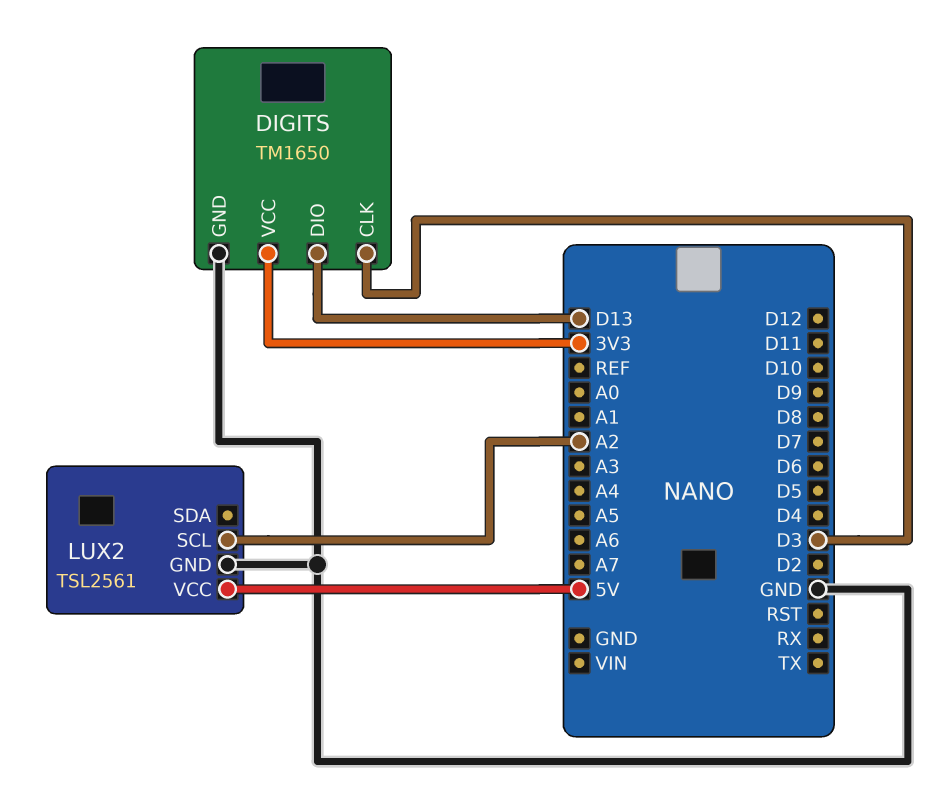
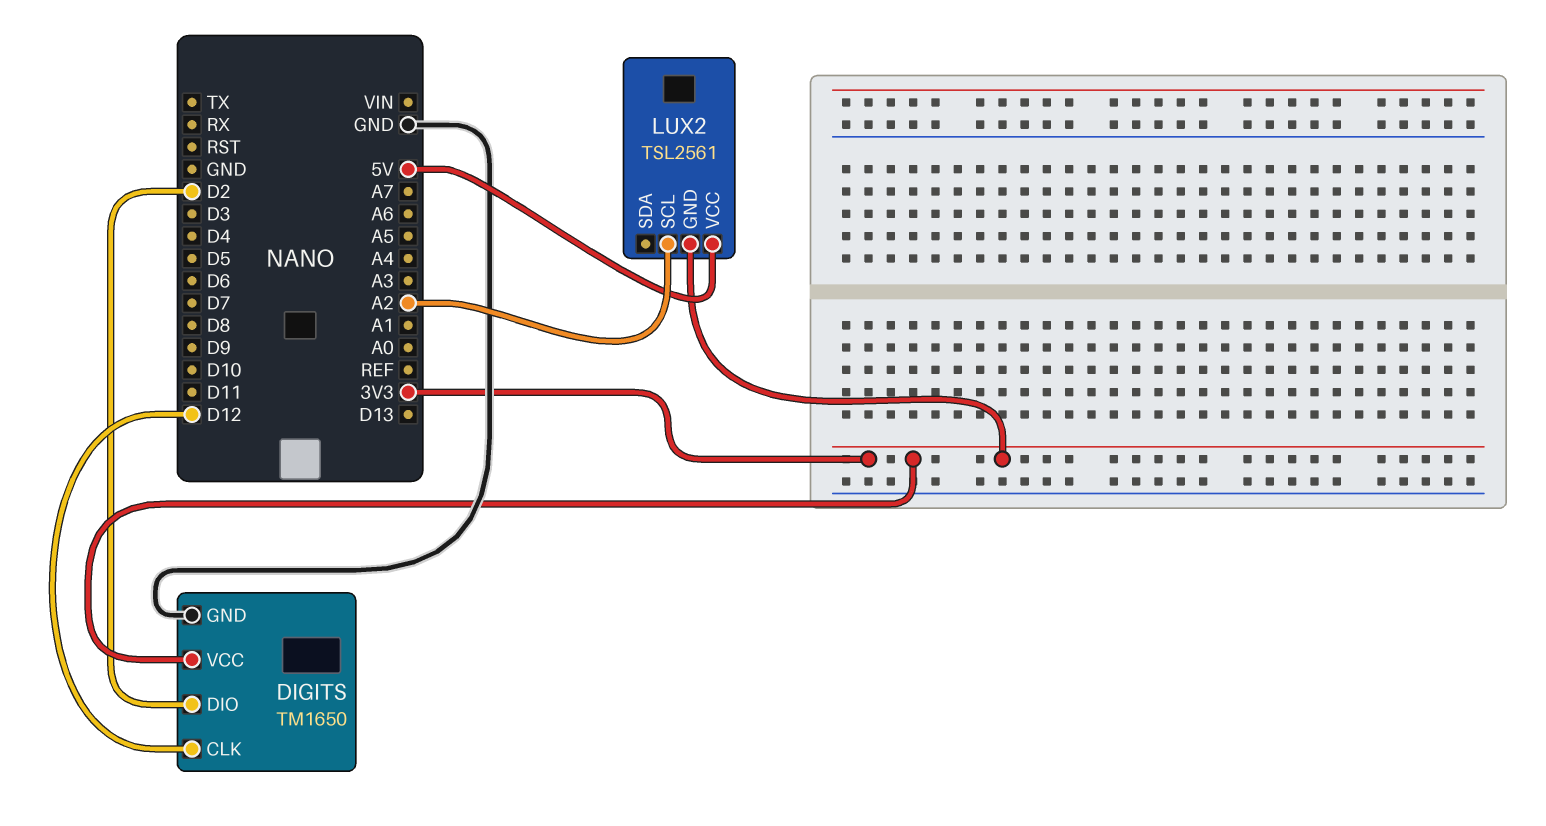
DIGITS pin CLK: D3 -> D12
DIGITS pin DIO: D13 -> D2
LUX2 pin GND: GND -> 3V3

